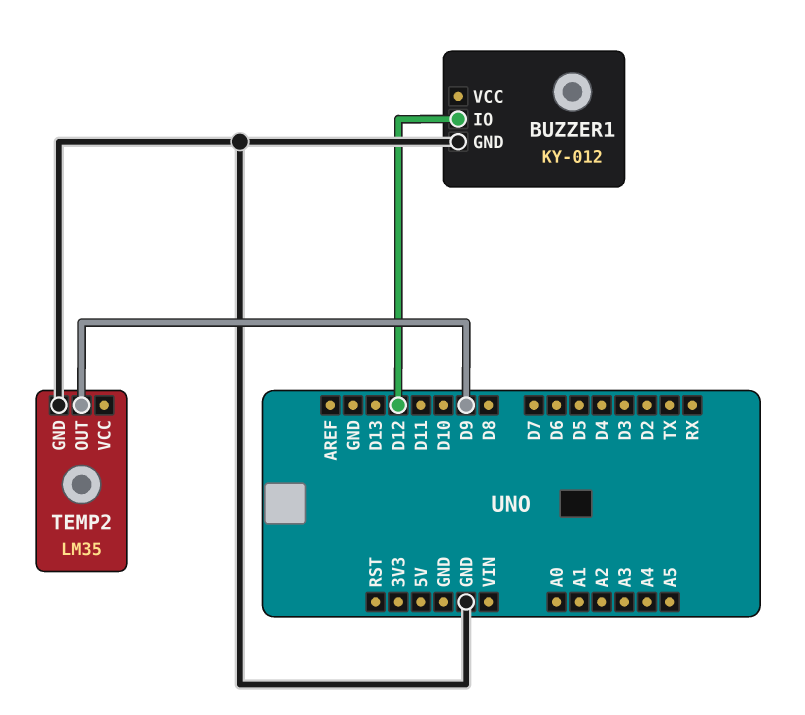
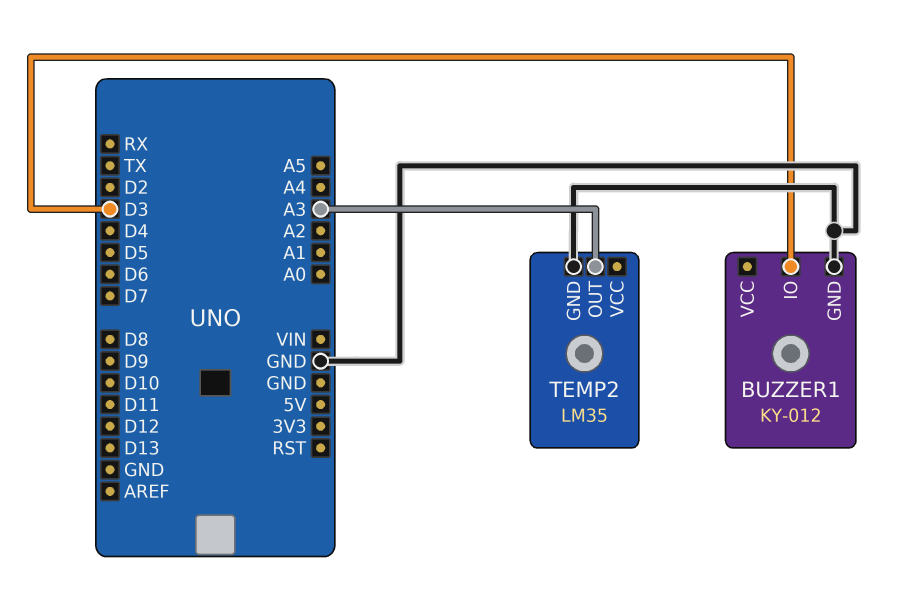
BUZZER1 pin IO: D12 -> D3
TEMP2 pin OUT: D9 -> A3

